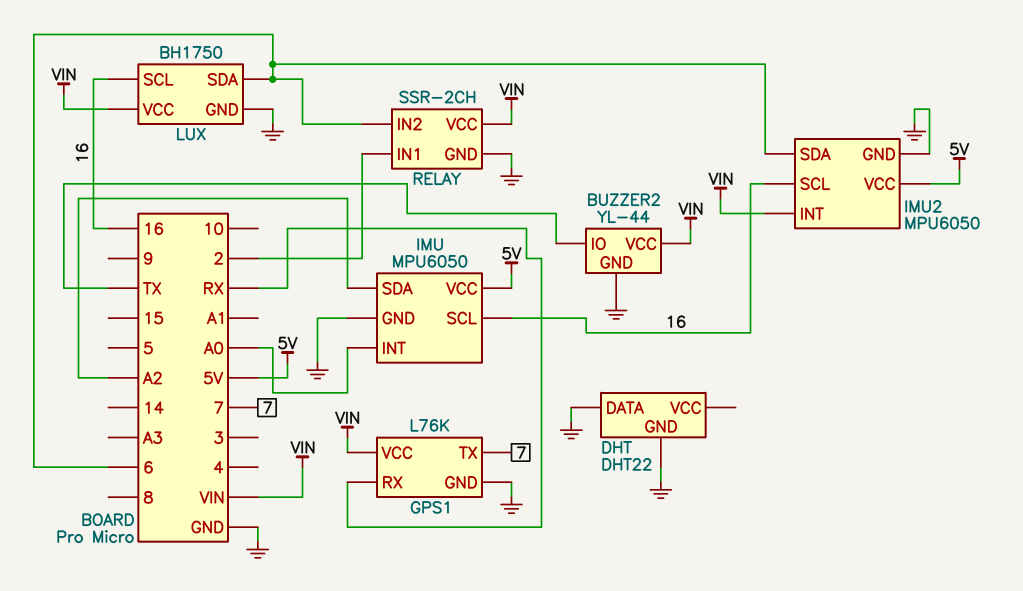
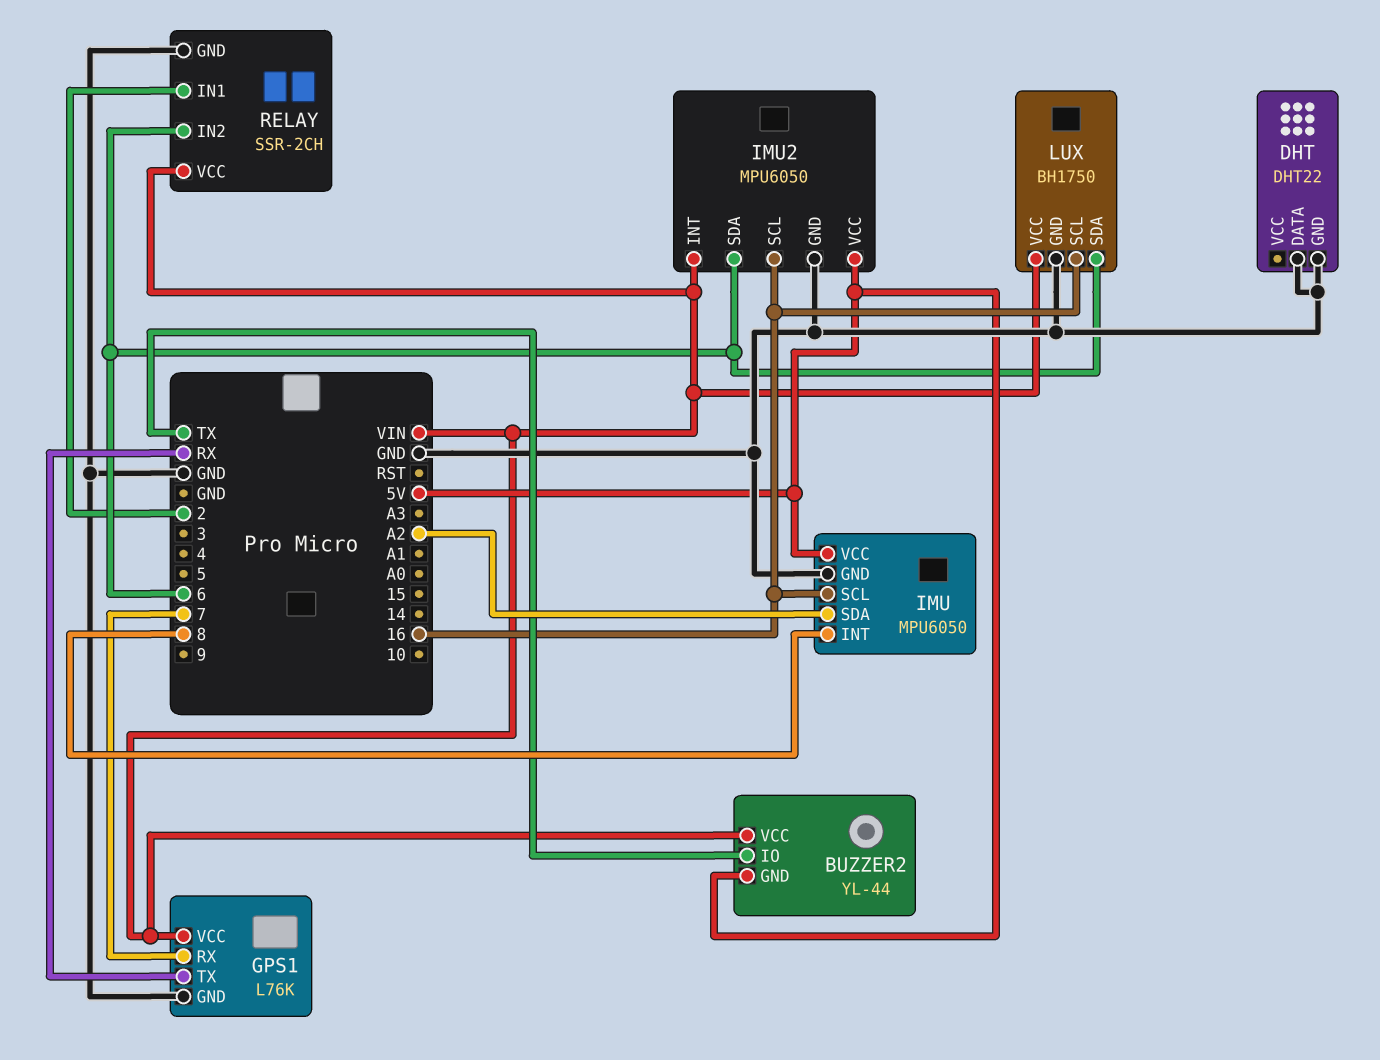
BUZZER2 pin GND: GND -> 5V
GPS1 pin RX: RX -> 7
GPS1 pin TX: 7 -> RX
IMU pin INT: A0 -> 8

